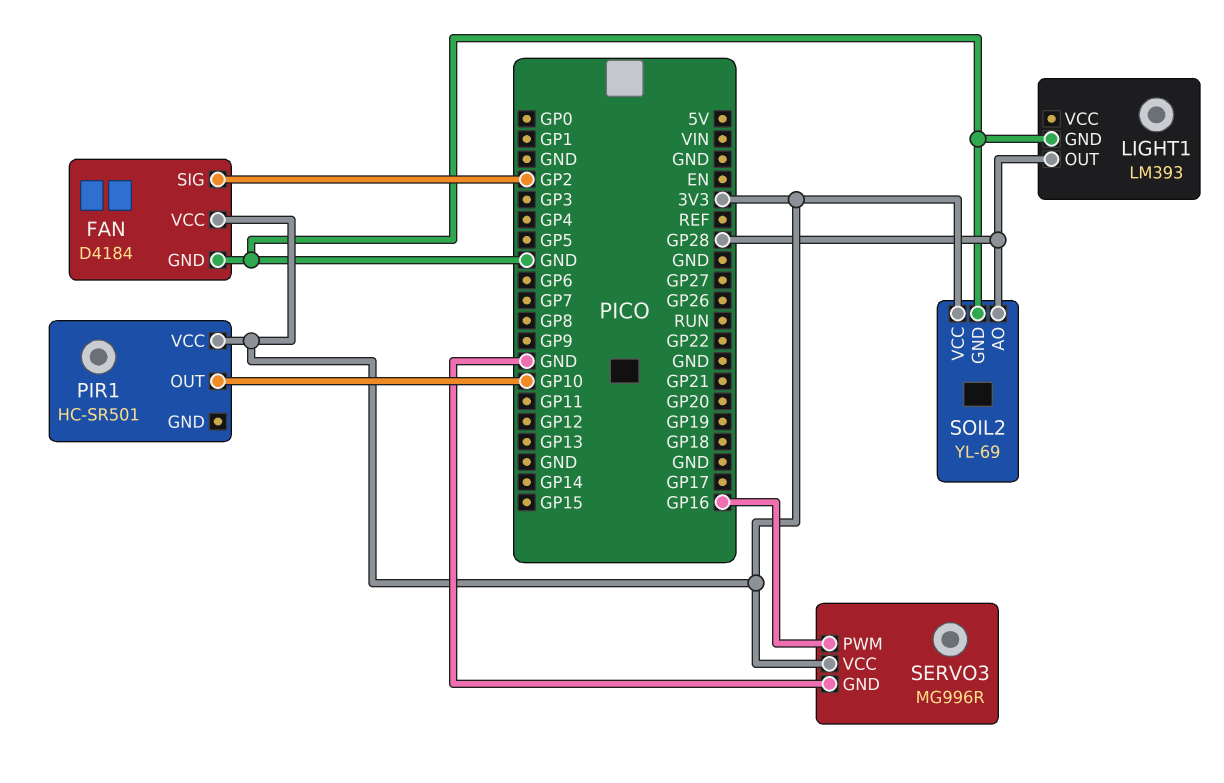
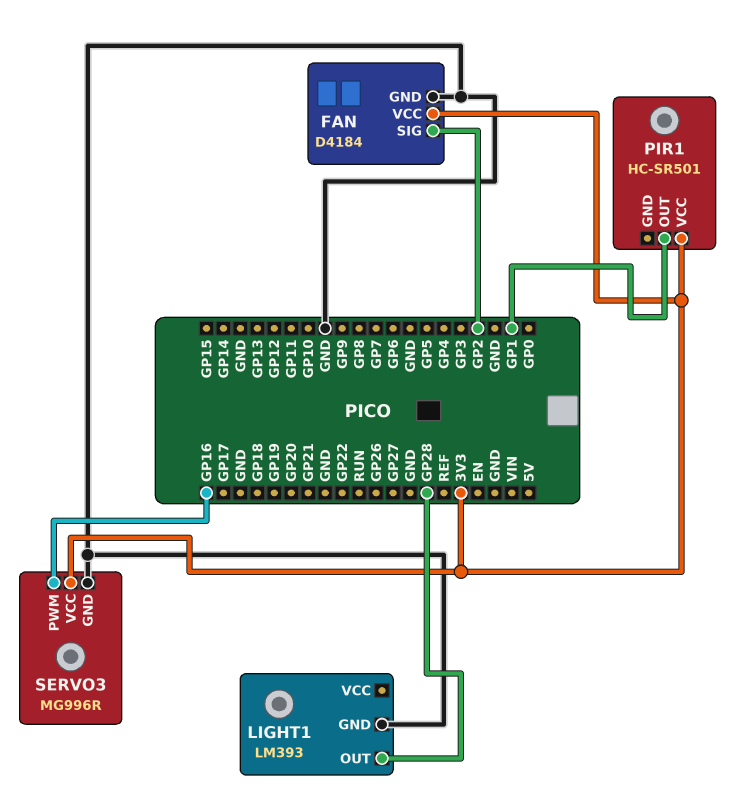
PIR1 pin OUT: GP10 -> GP1
SOIL2: YL-69 -> none
SOIL2 pin AO: GP28 -> none
SOIL2 pin GND: GND -> none
SOIL2 pin VCC: 3V3 -> none

